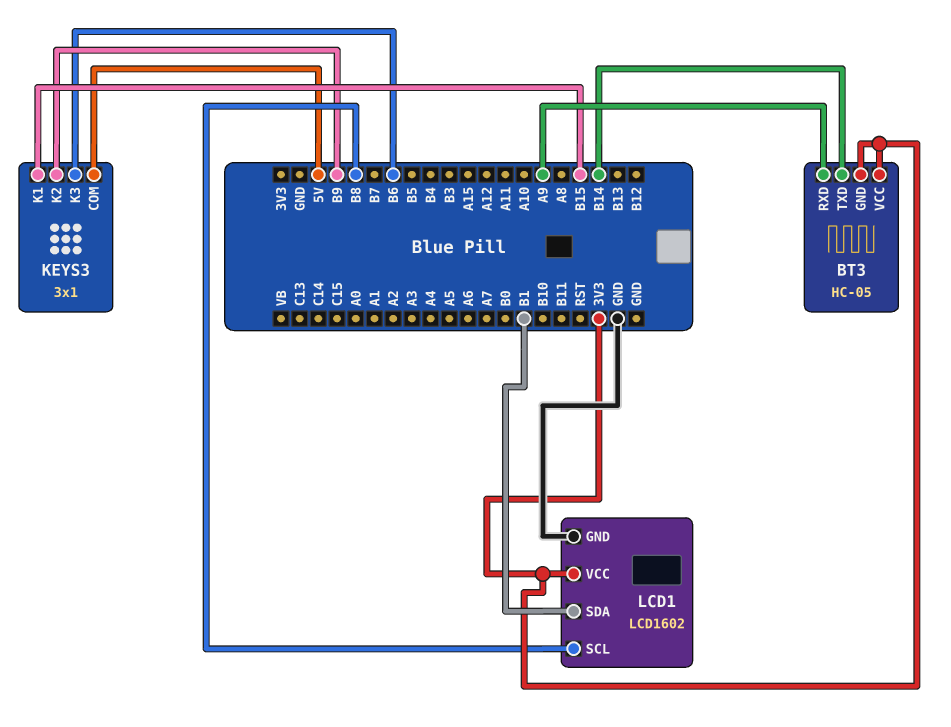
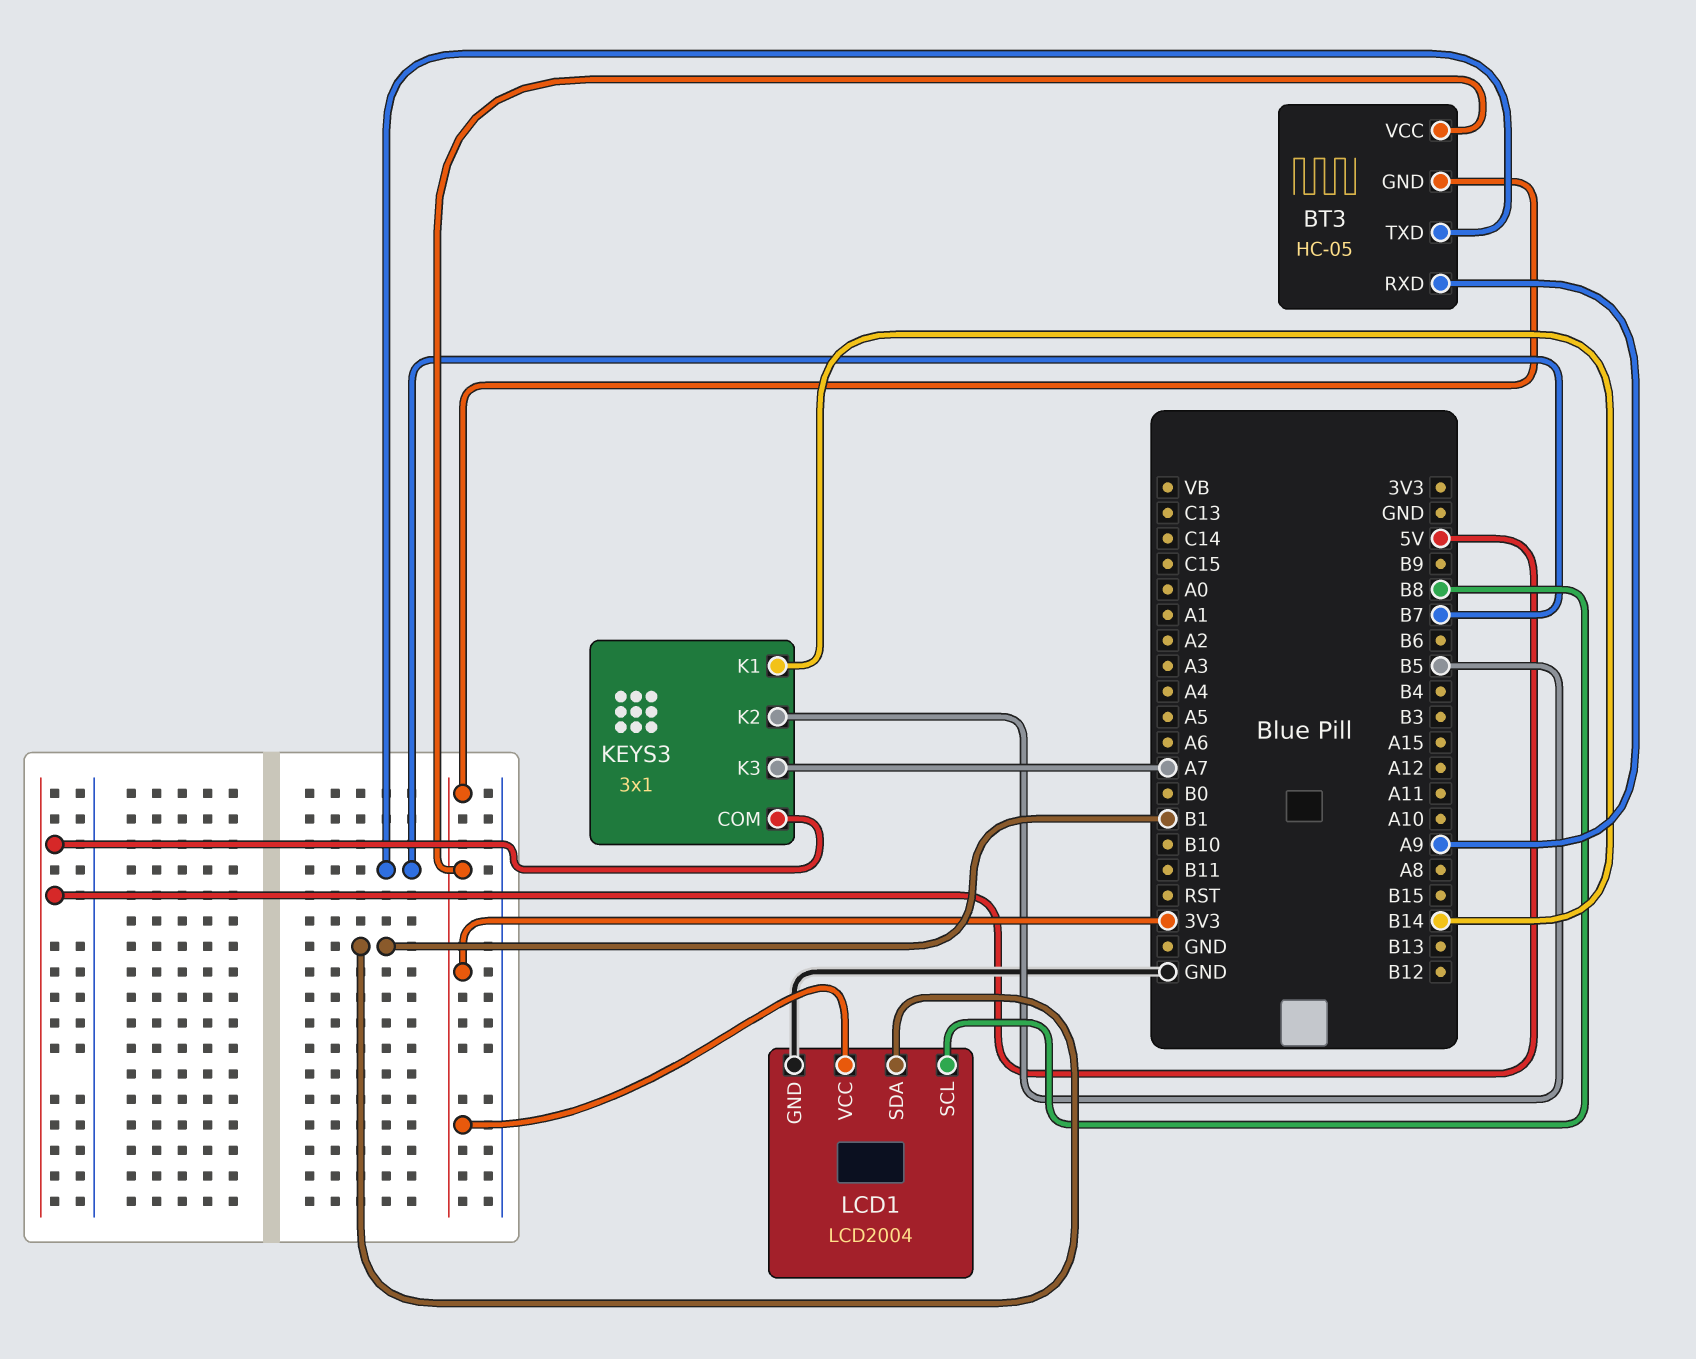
BT3 pin TXD: B14 -> B7
KEYS3 pin K1: B15 -> B14
KEYS3 pin K2: B9 -> B5
KEYS3 pin K3: B6 -> A7
LCD1: LCD1602 -> LCD2004

